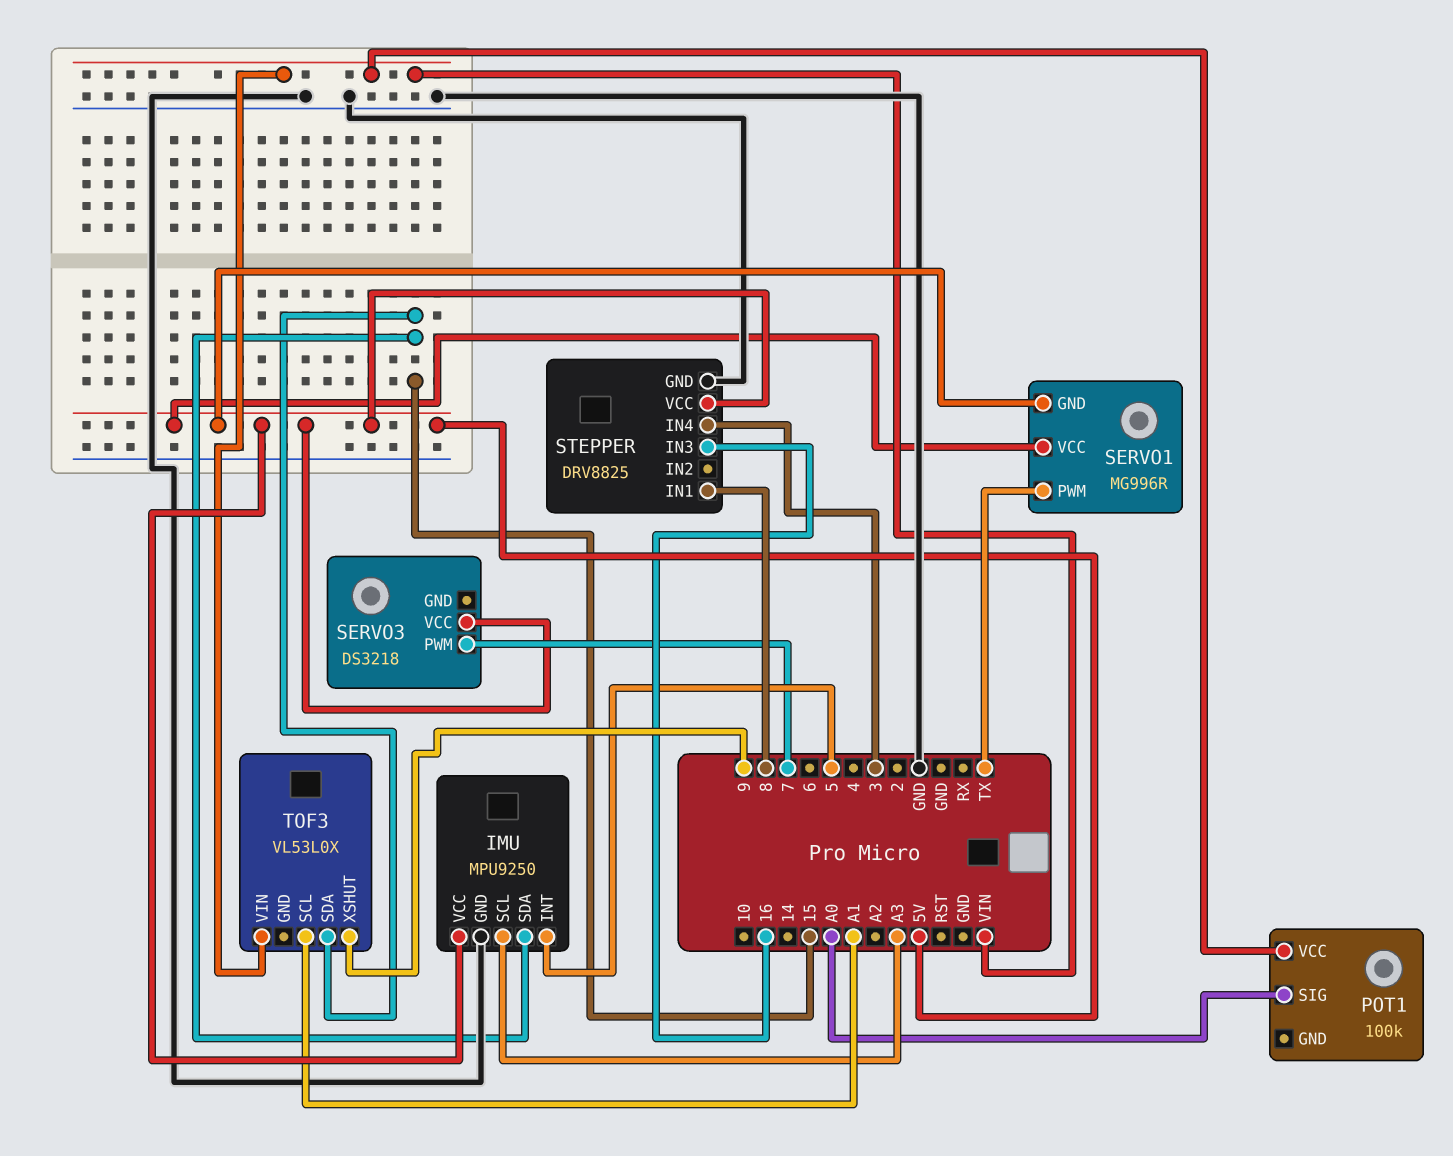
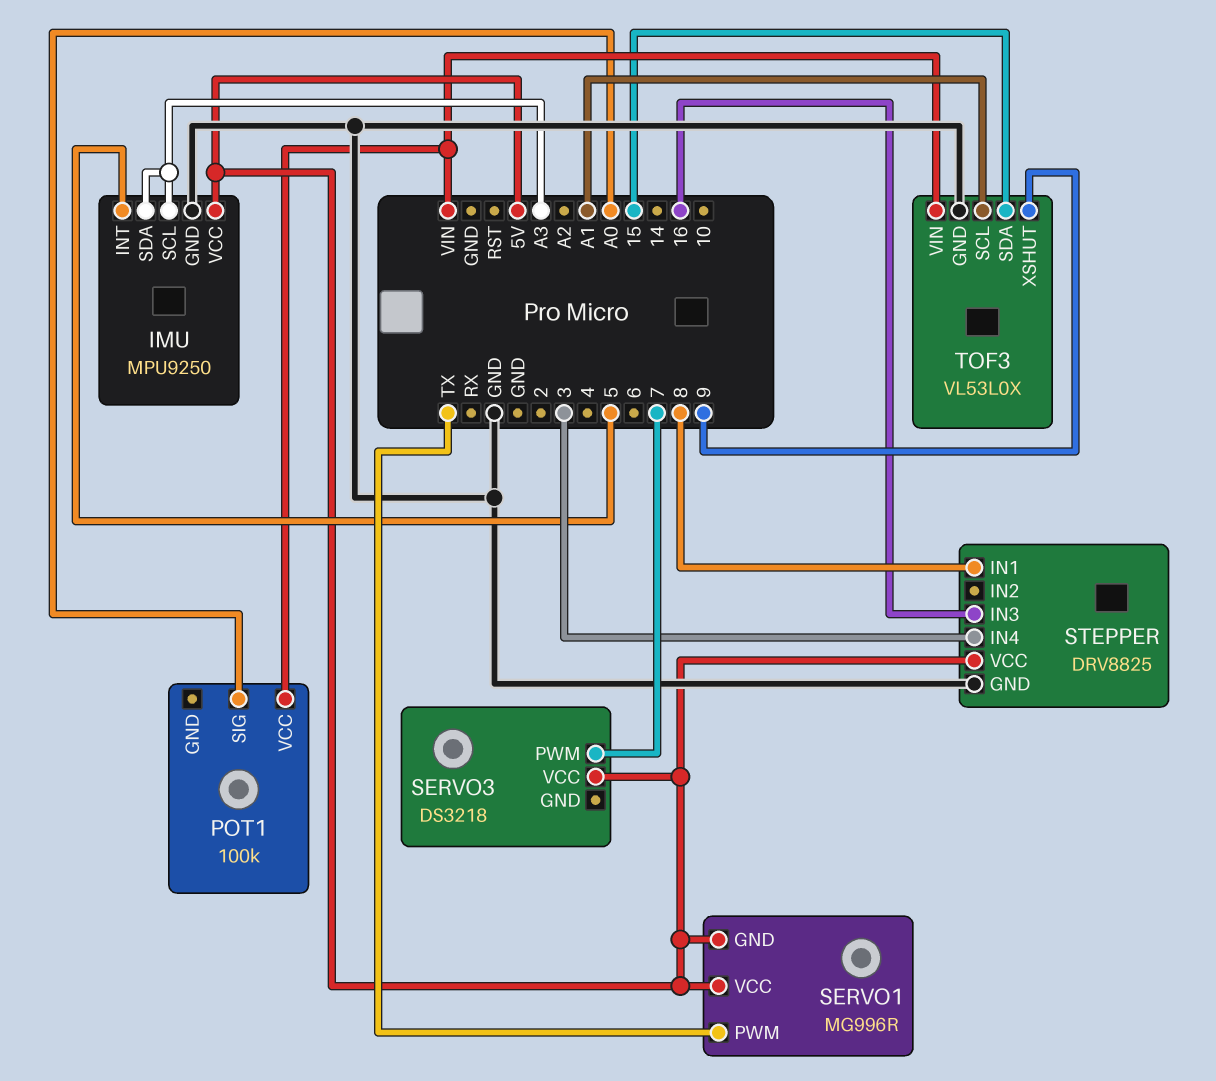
IMU pin SDA: 15 -> A3
TOF3 pin GND: none -> GND

